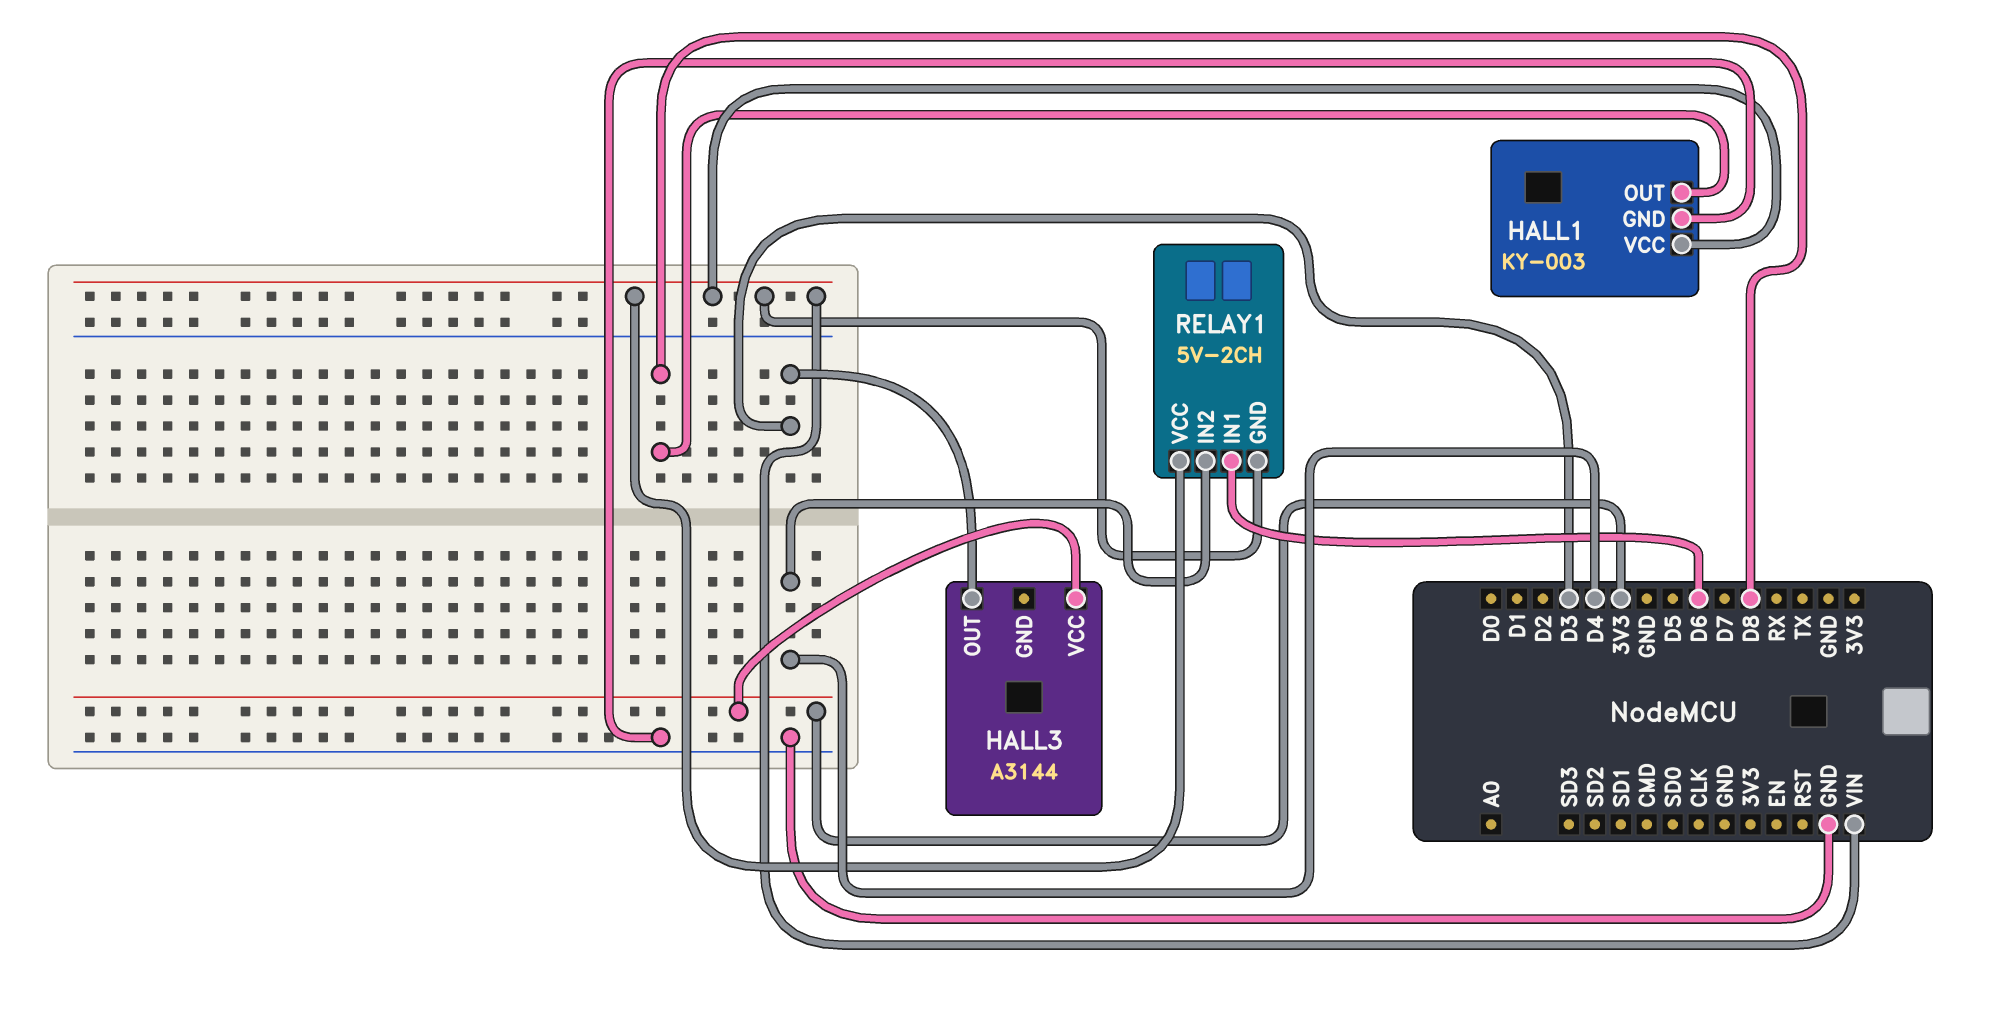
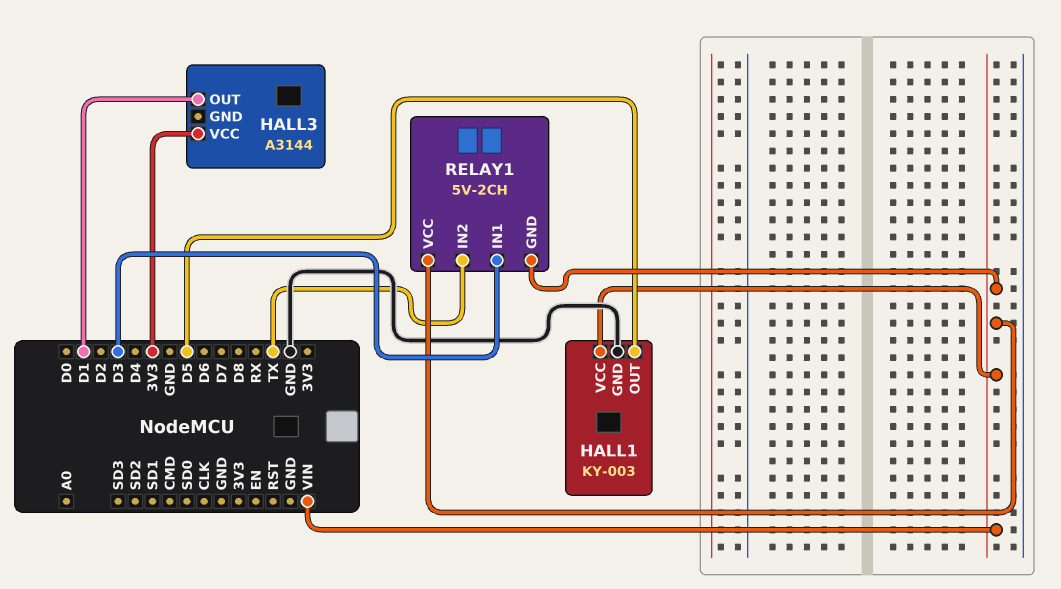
HALL1 pin OUT: D8 -> D5
HALL3 pin OUT: D3 -> D1
RELAY1 pin IN1: D6 -> D3
RELAY1 pin IN2: D4 -> TX

